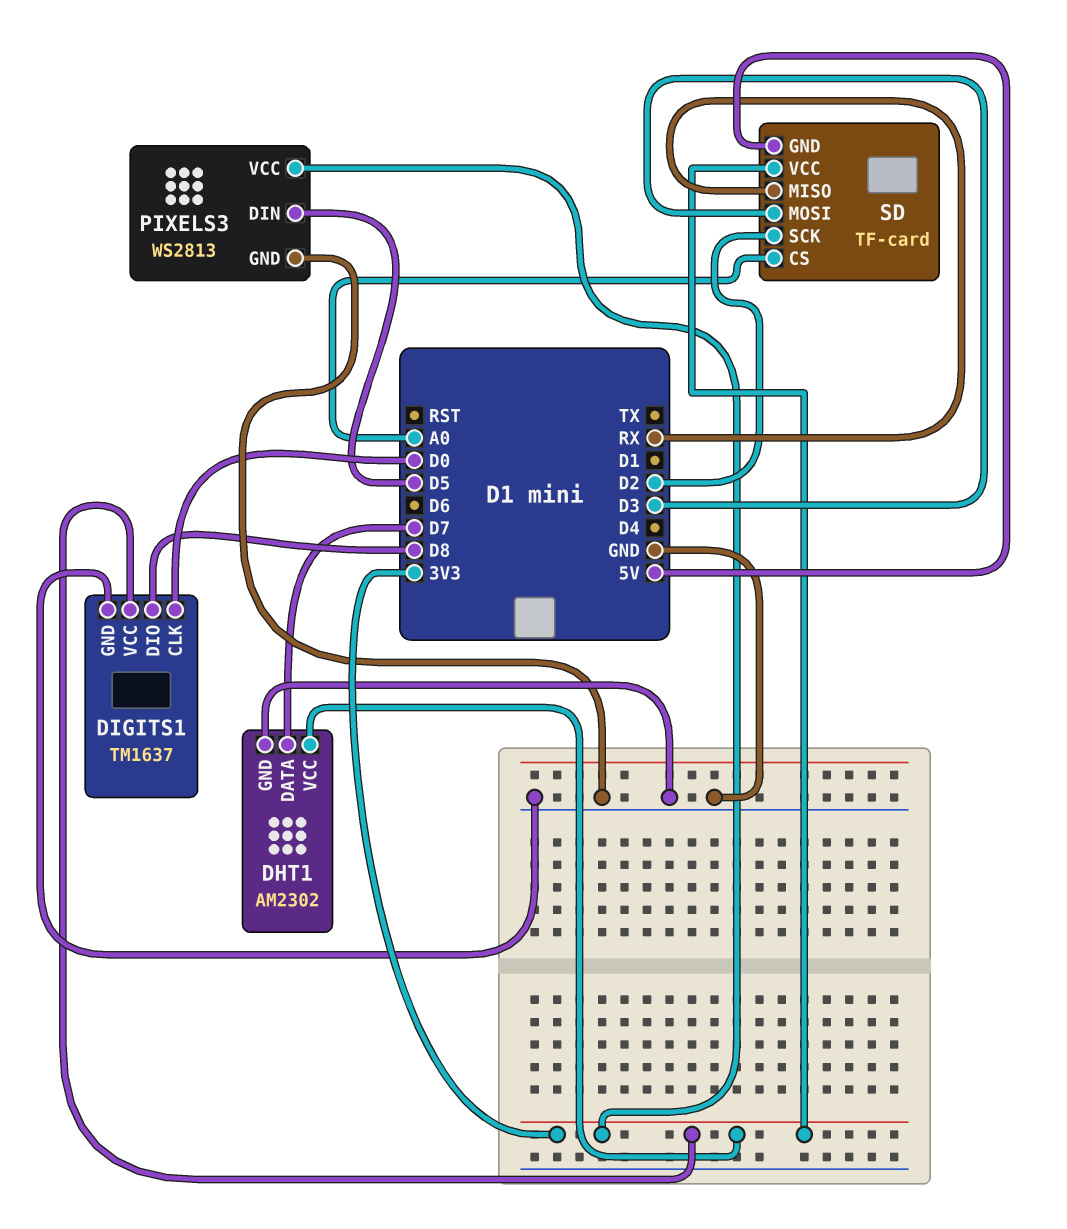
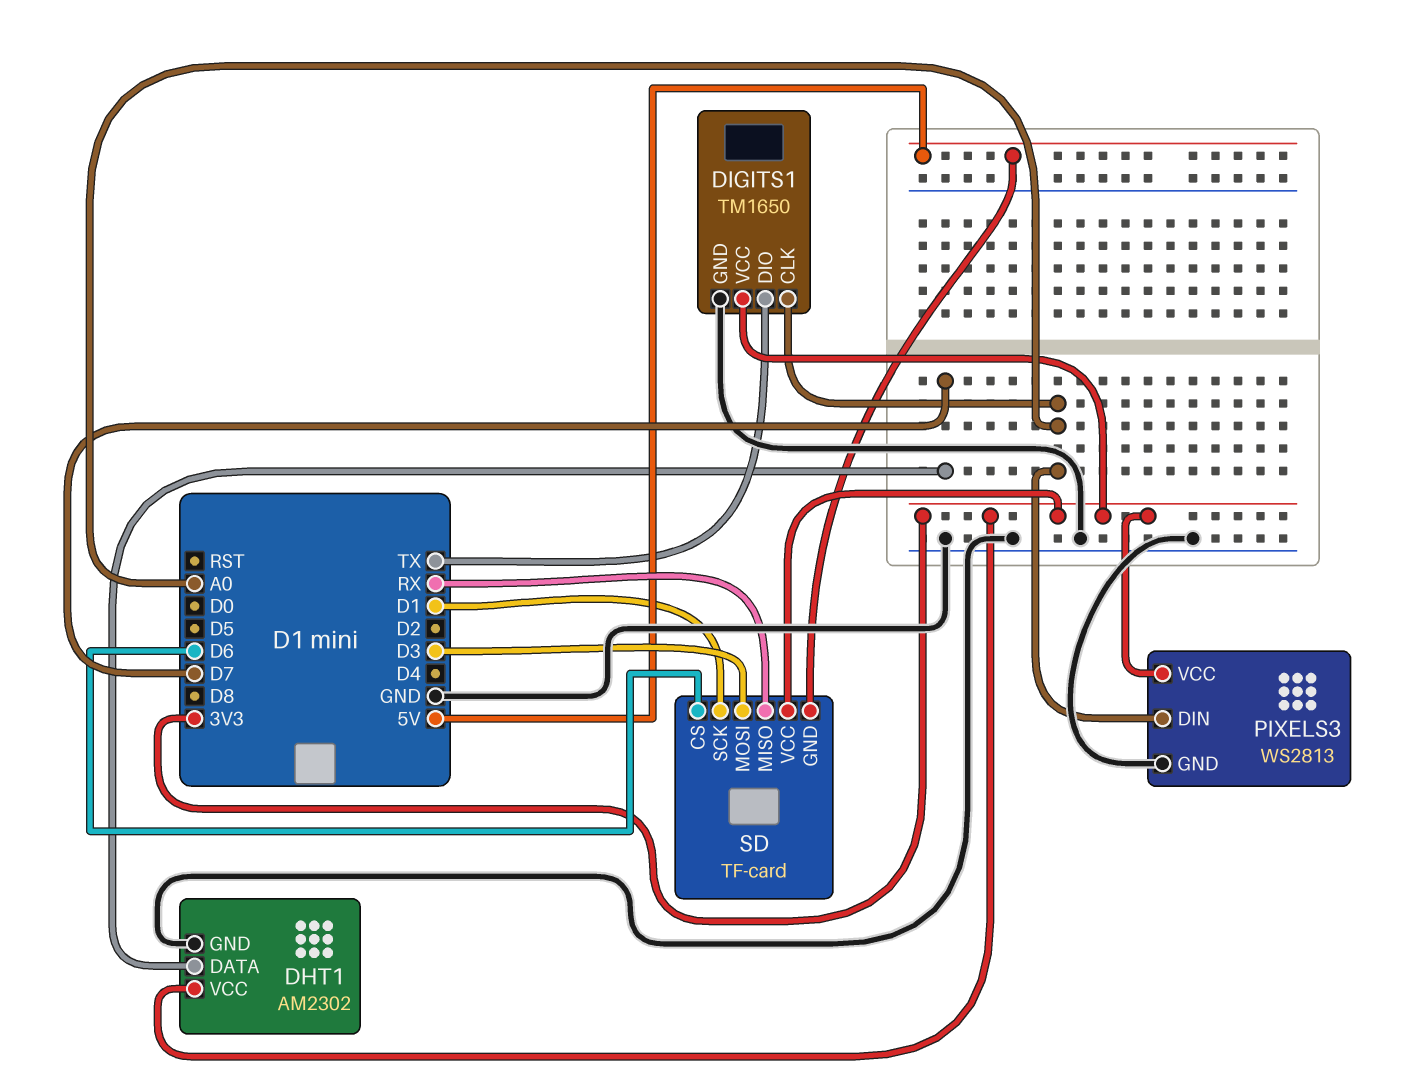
DIGITS1: TM1637 -> TM1650
DIGITS1 pin CLK: D0 -> A0
DIGITS1 pin DIO: D8 -> TX
PIXELS3 pin DIN: D5 -> A0
SD pin CS: A0 -> D6
SD pin SCK: D2 -> D1

